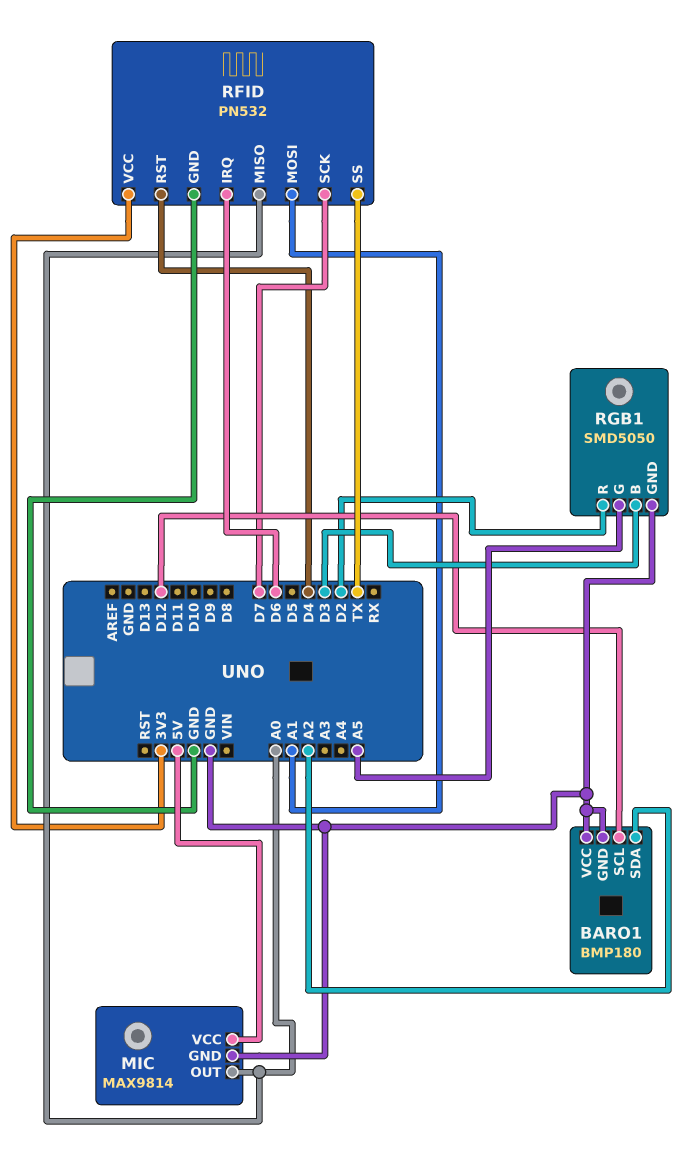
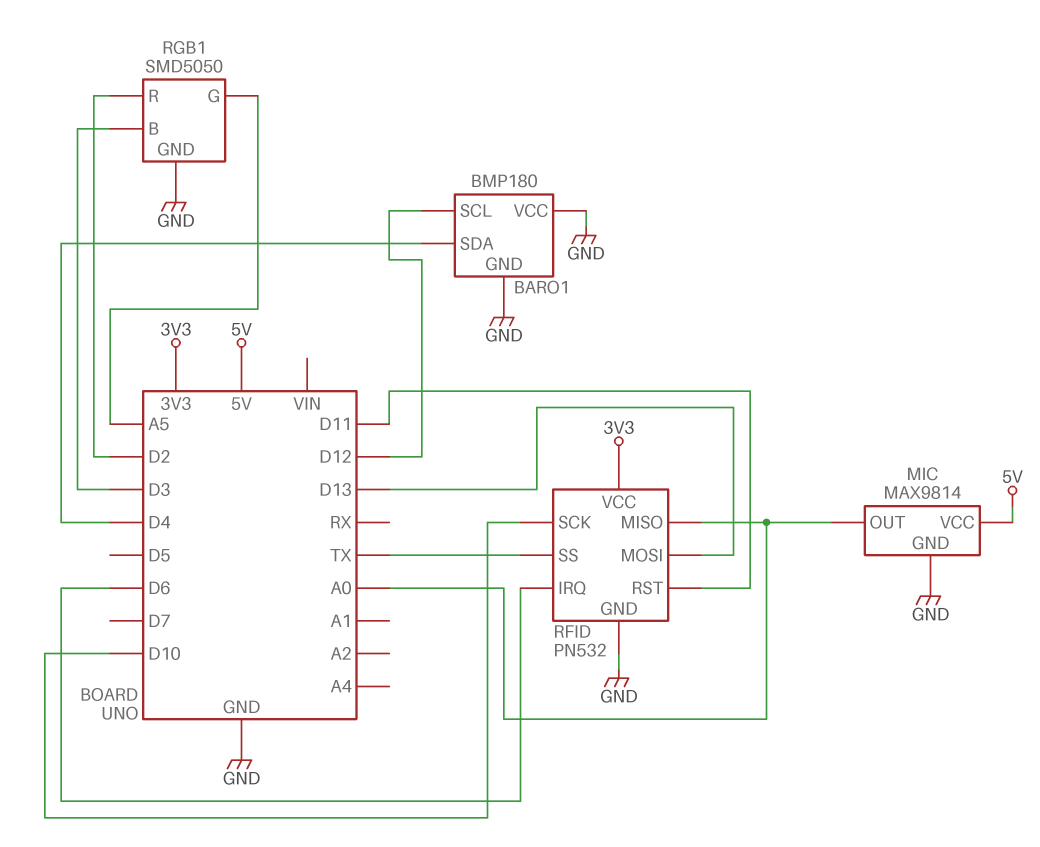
BARO1 pin SDA: A2 -> D4
RFID pin MOSI: A1 -> D13
RFID pin RST: D4 -> D11
RFID pin SCK: D7 -> D10

